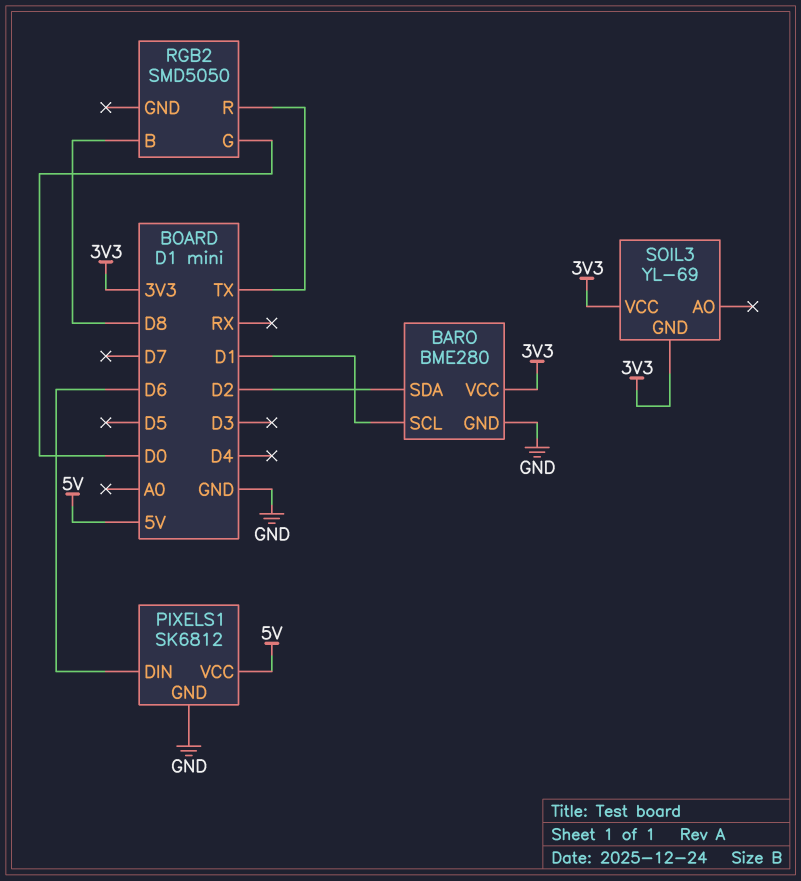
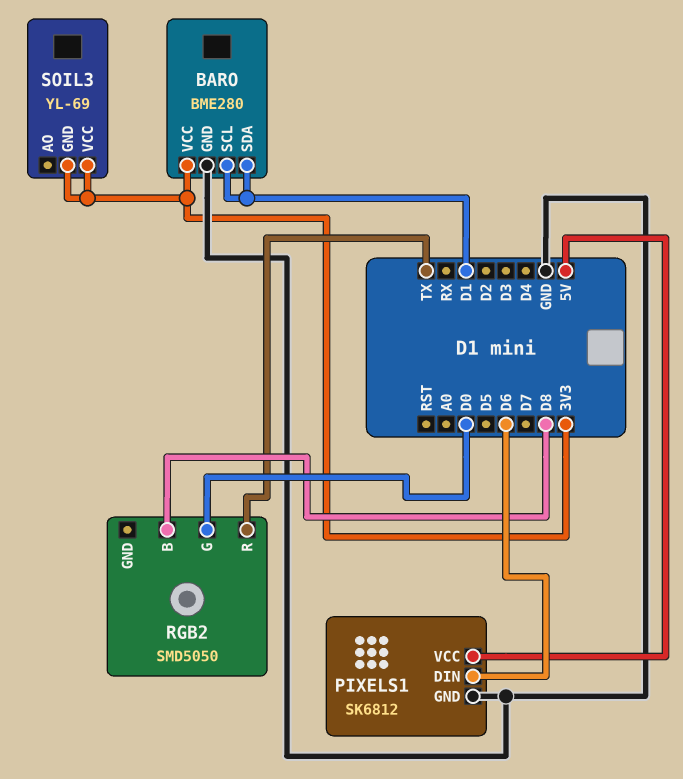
BARO pin SDA: D2 -> D1

